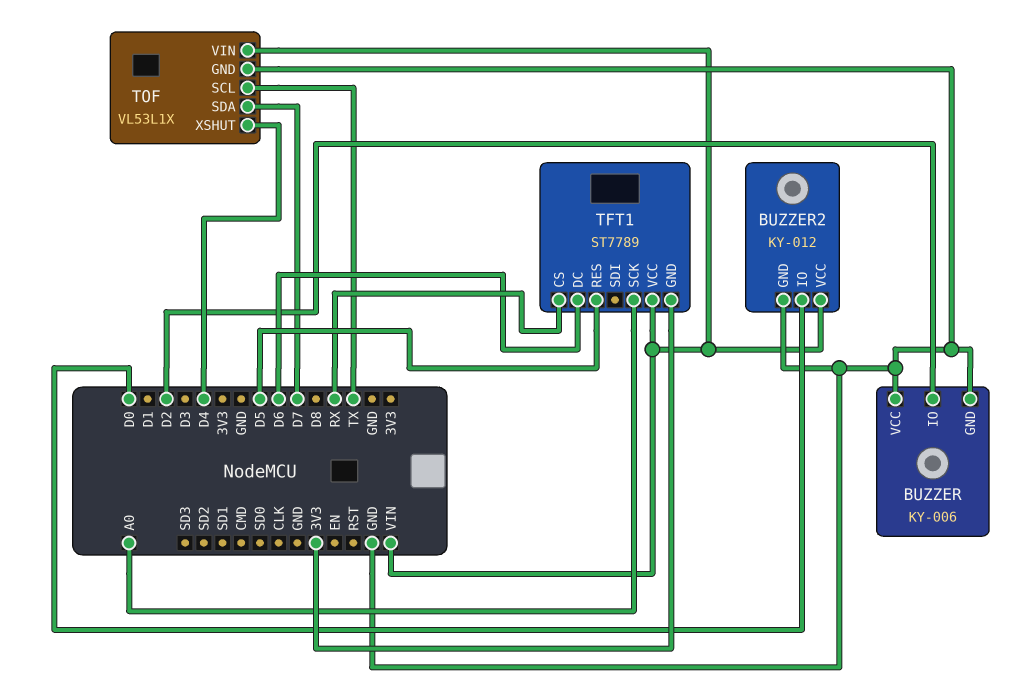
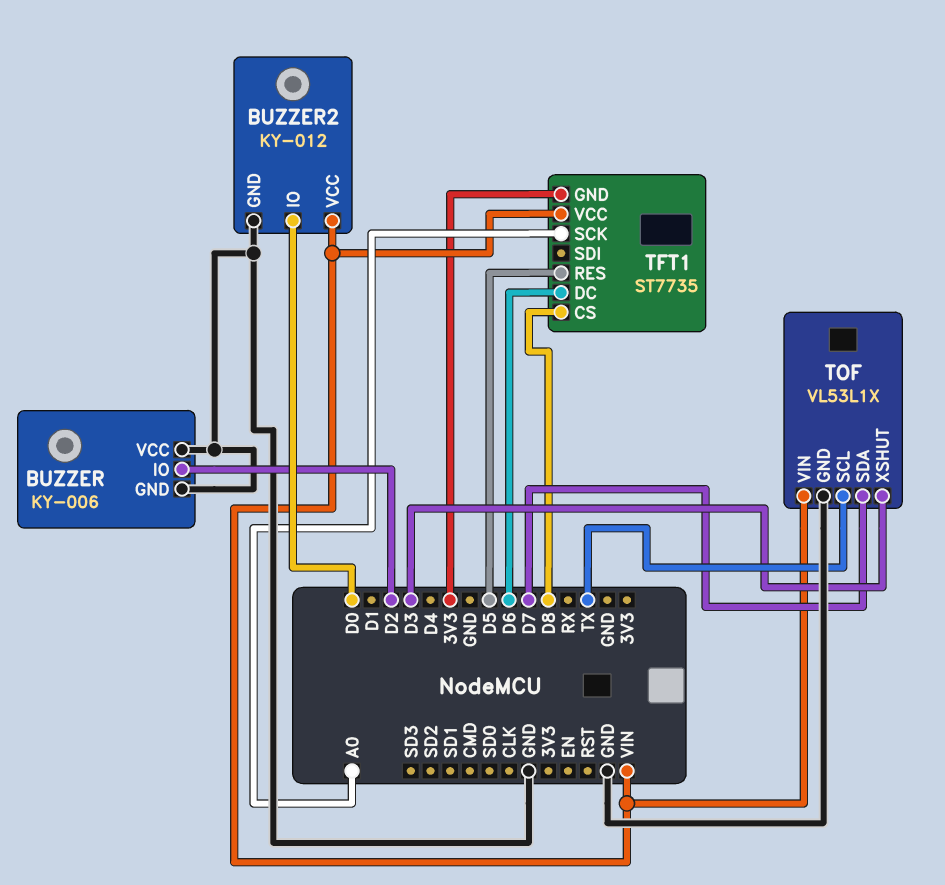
TFT1: ST7789 -> ST7735
TFT1 pin CS: RX -> D8
TOF pin XSHUT: D4 -> D3

